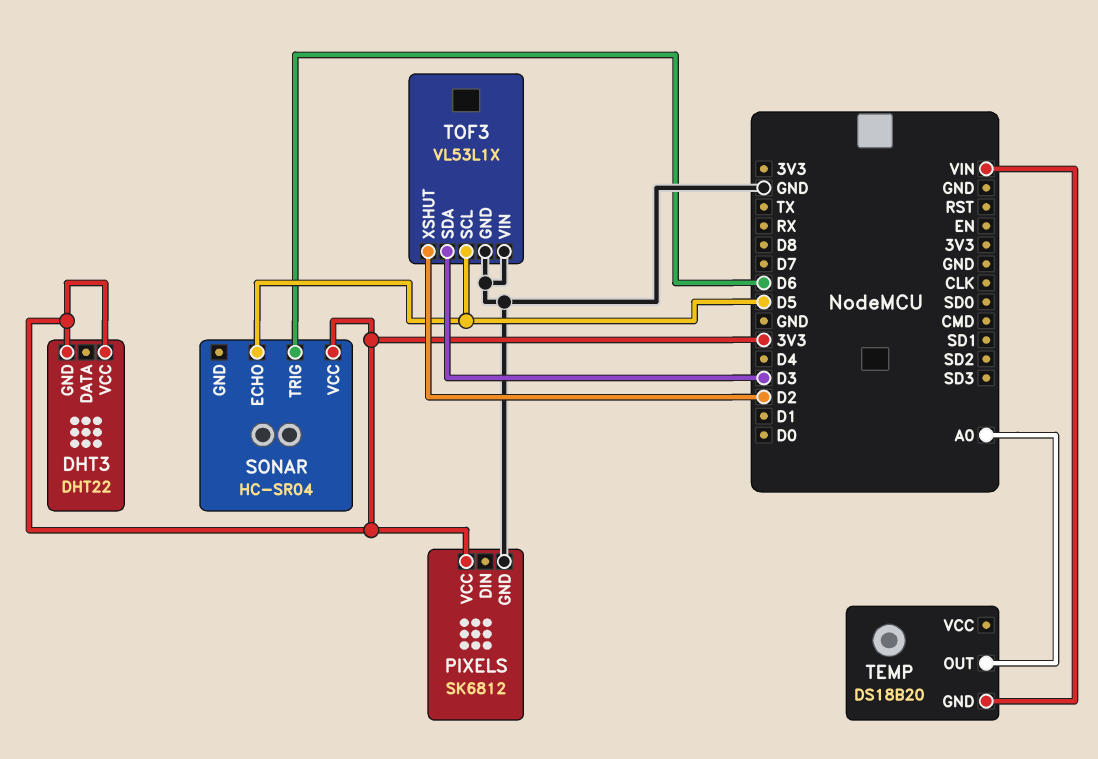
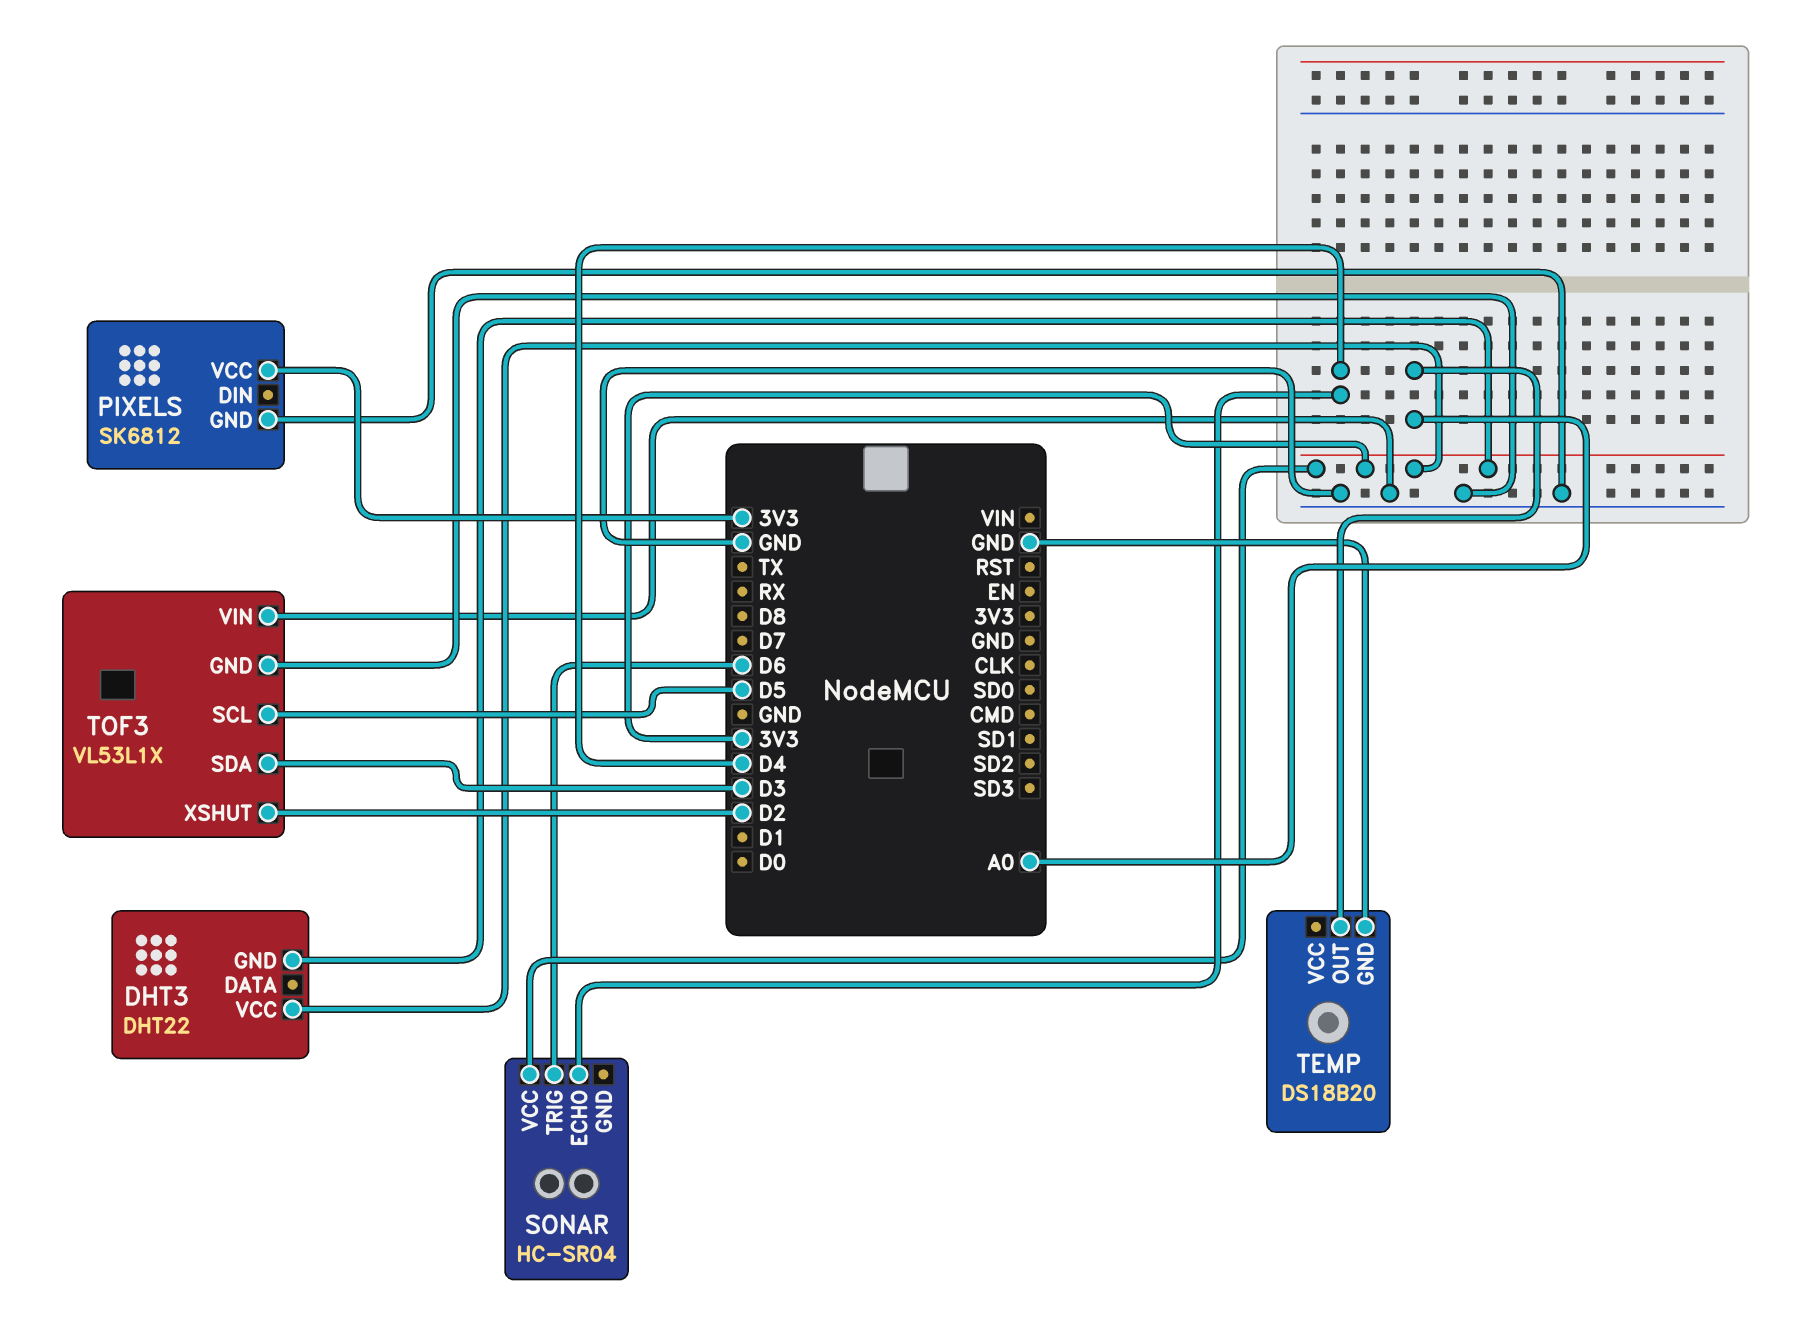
SONAR pin ECHO: D5 -> D4
TEMP pin GND: VIN -> GND

